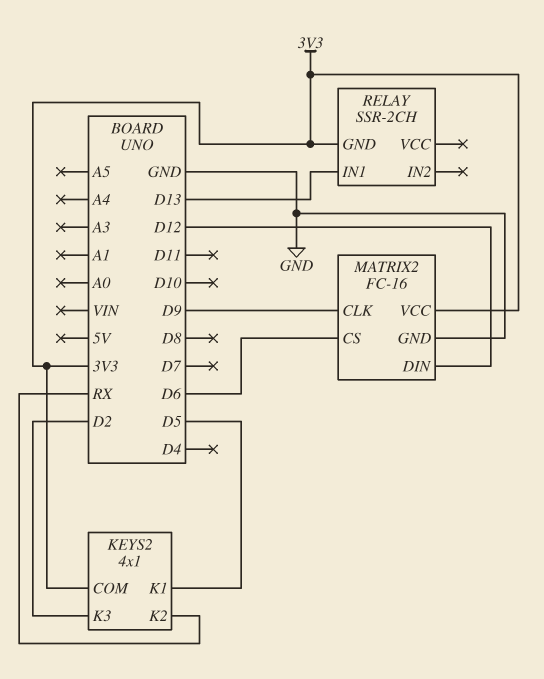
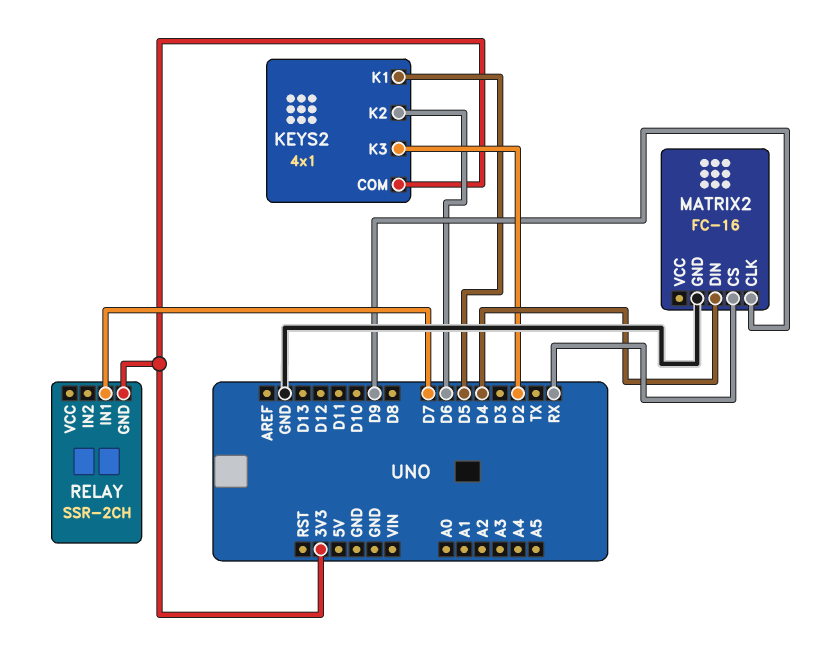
KEYS2 pin K2: RX -> D6
MATRIX2 pin CS: D6 -> RX
MATRIX2 pin DIN: D12 -> D4
MATRIX2 pin VCC: 3V3 -> none
RELAY pin IN1: D13 -> D7

